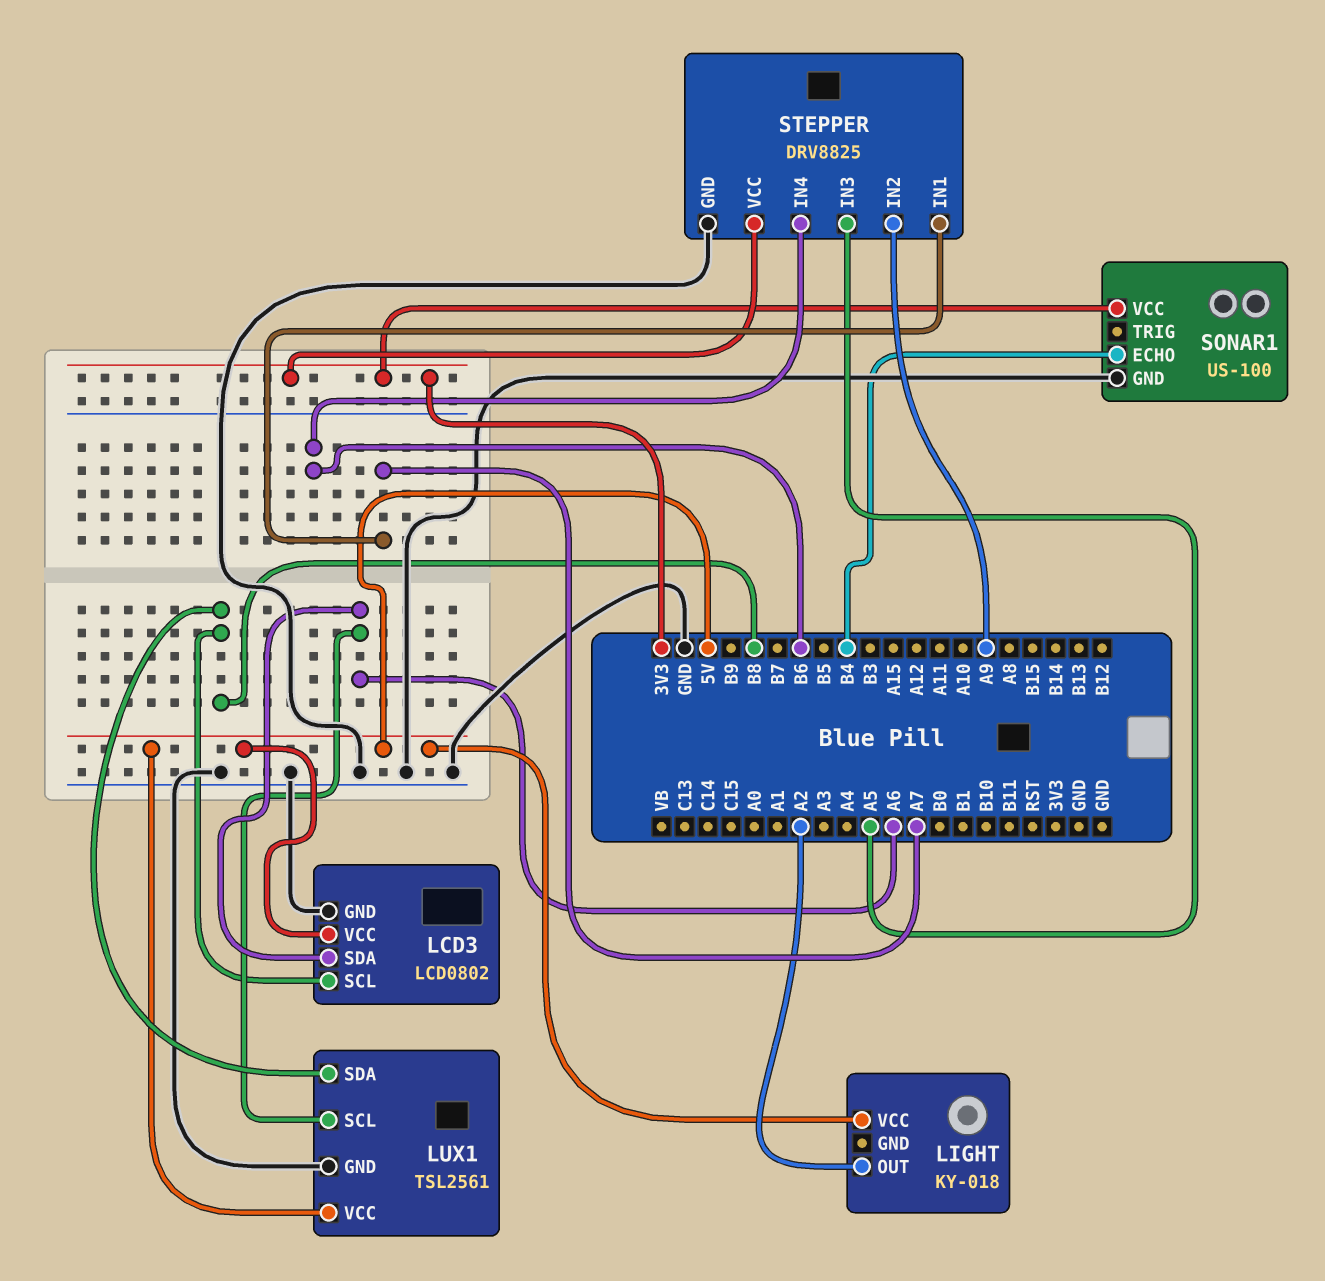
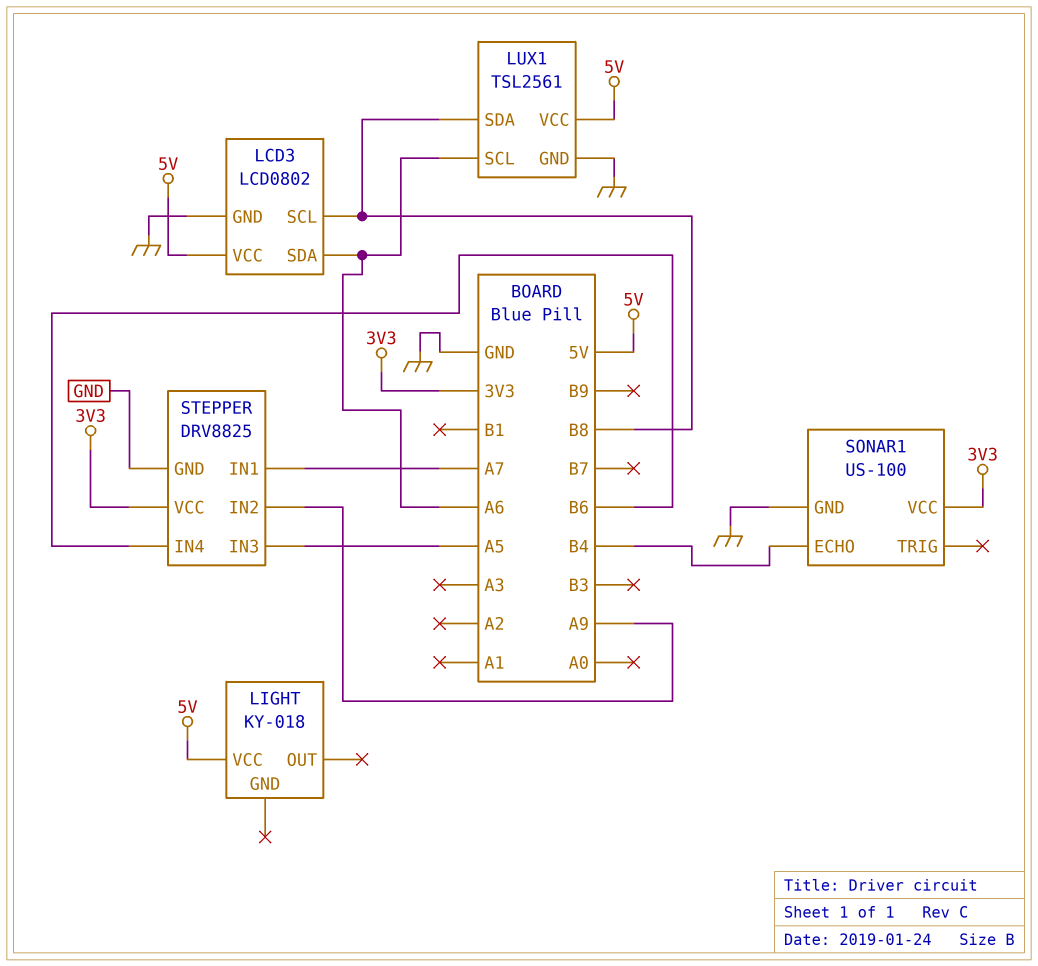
LIGHT pin OUT: A2 -> none

